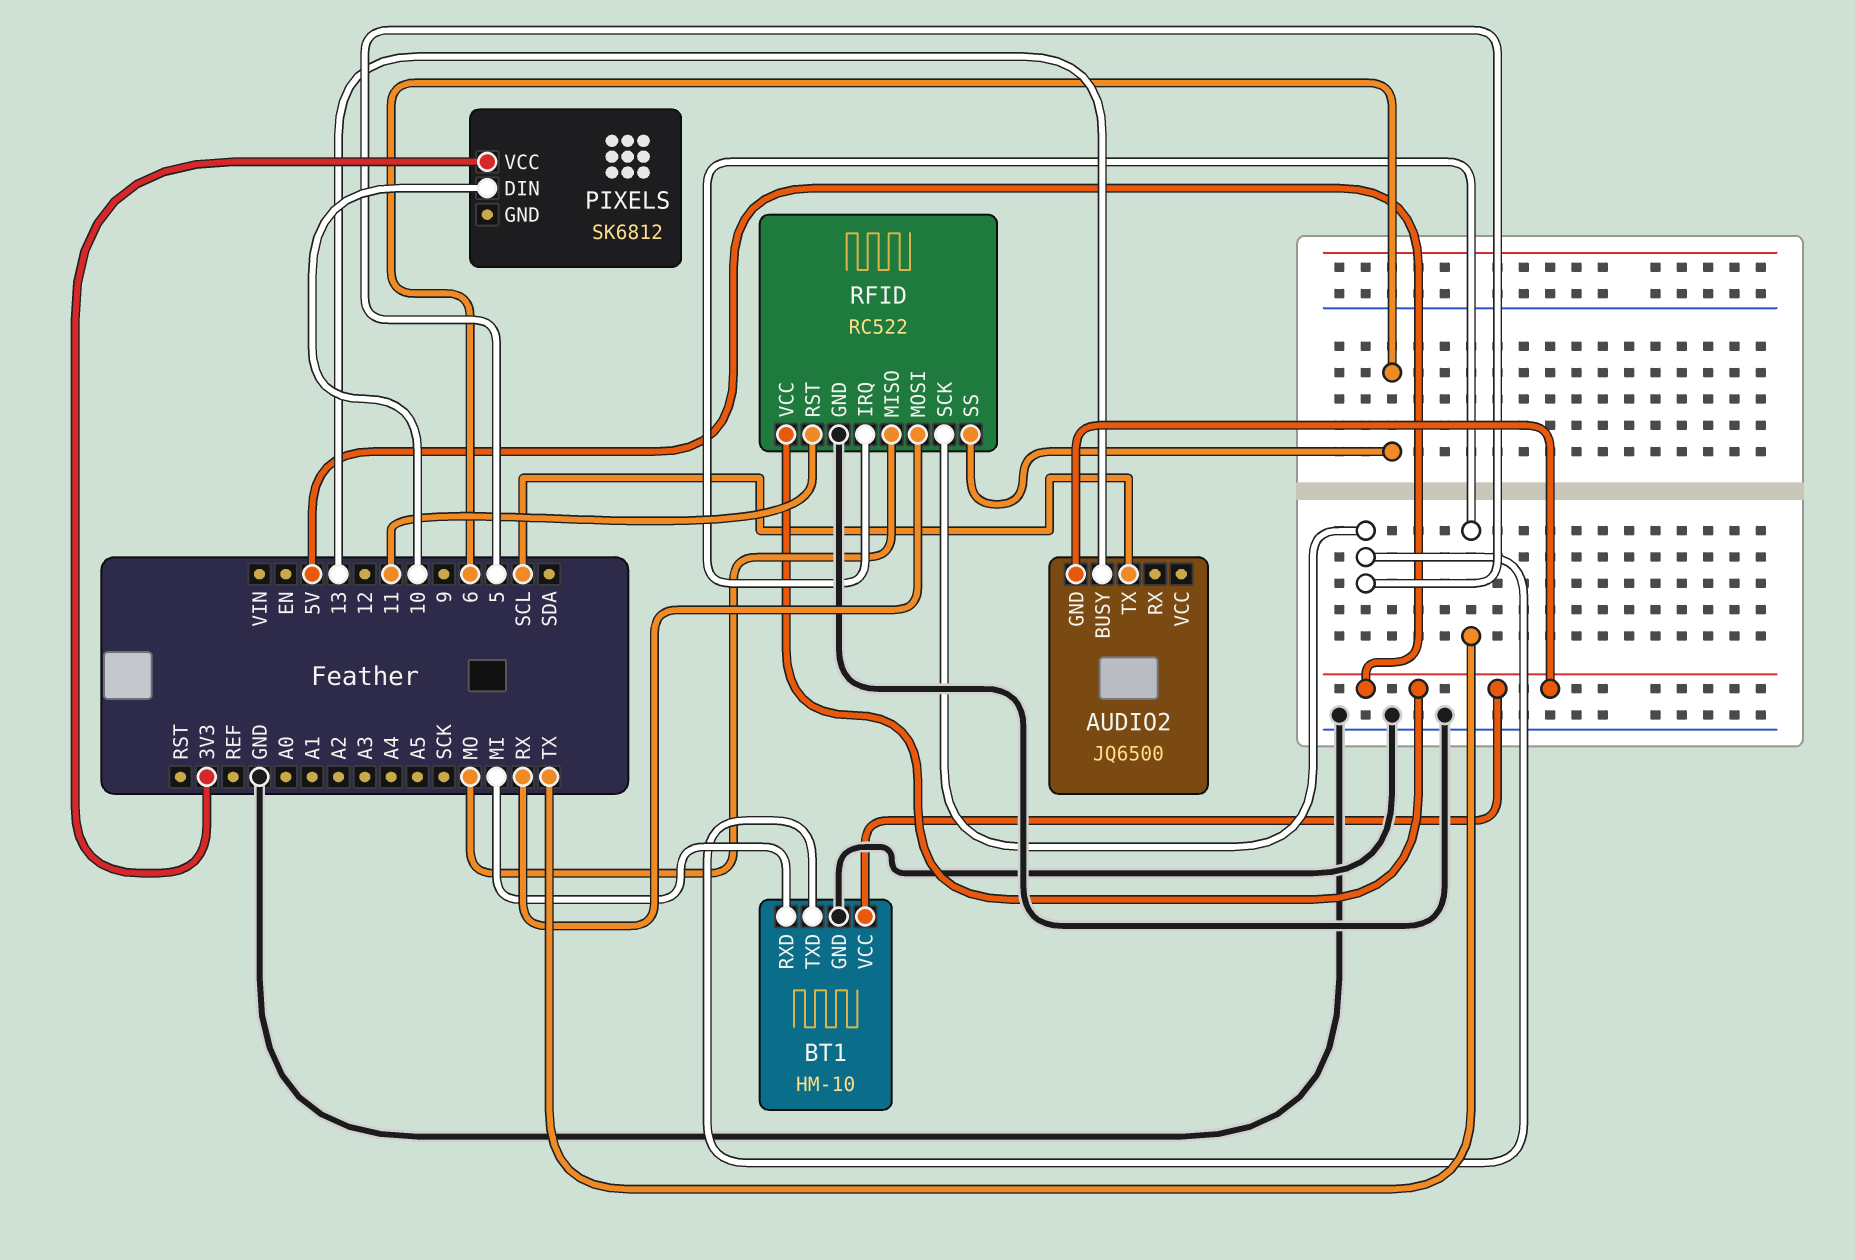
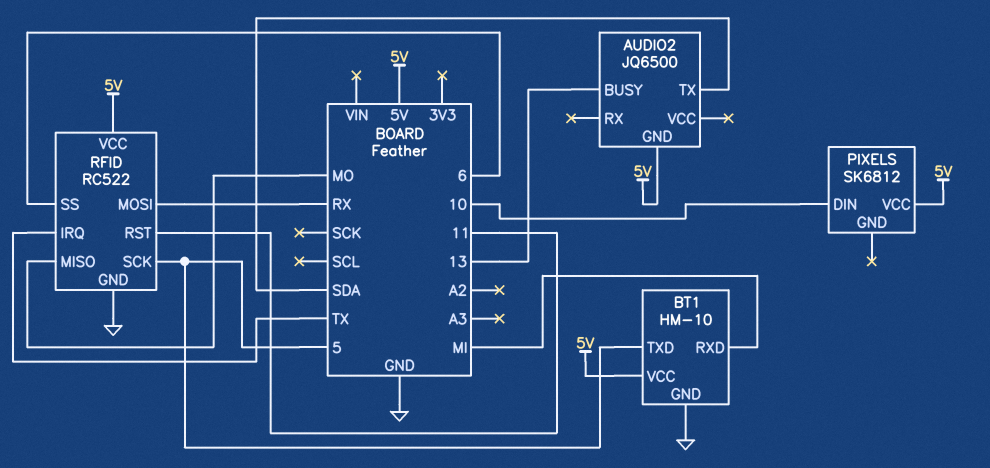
AUDIO2 pin TX: SCL -> SDA
PIXELS pin VCC: 3V3 -> 5V

